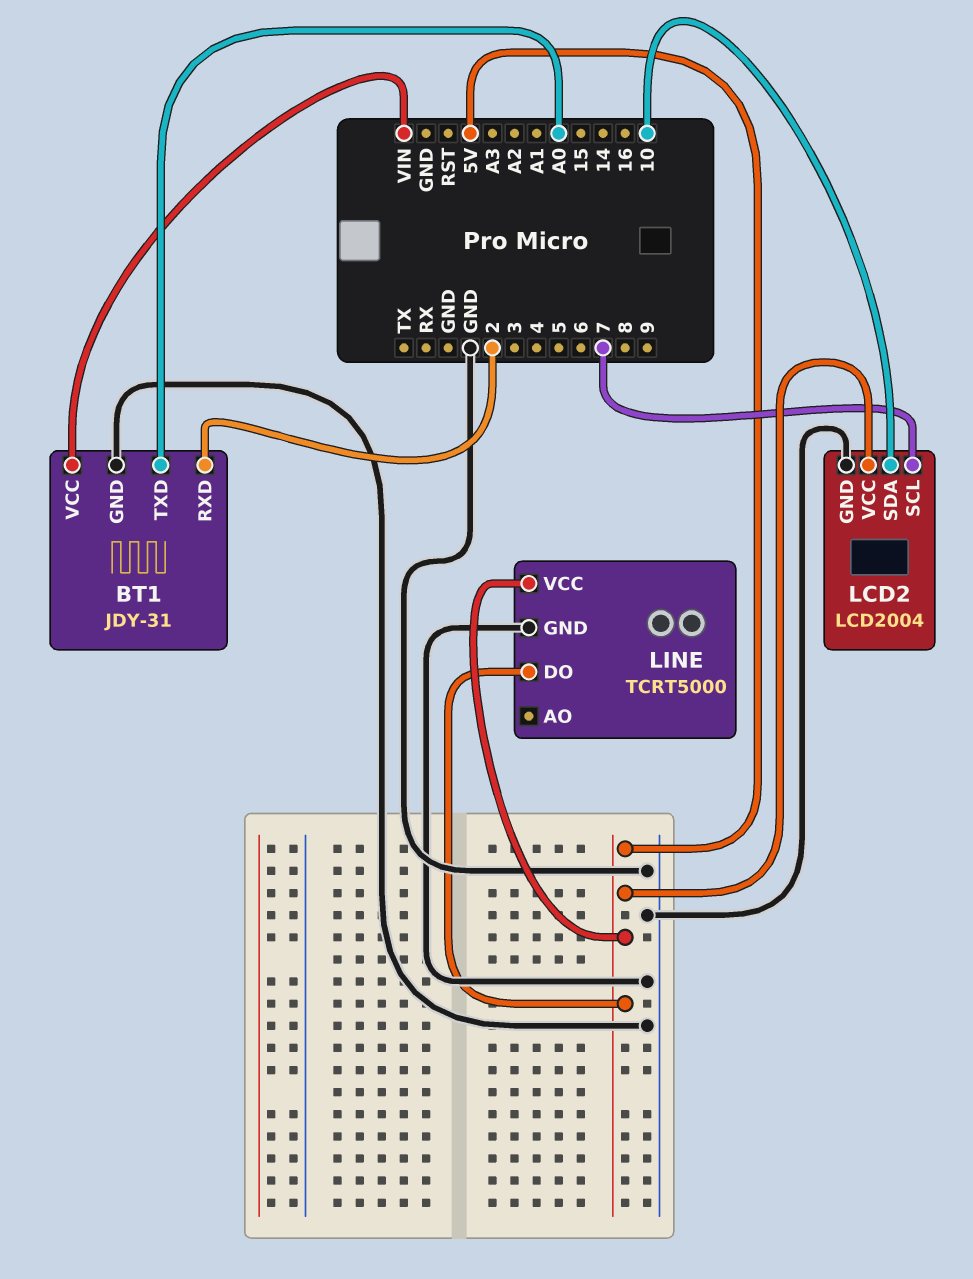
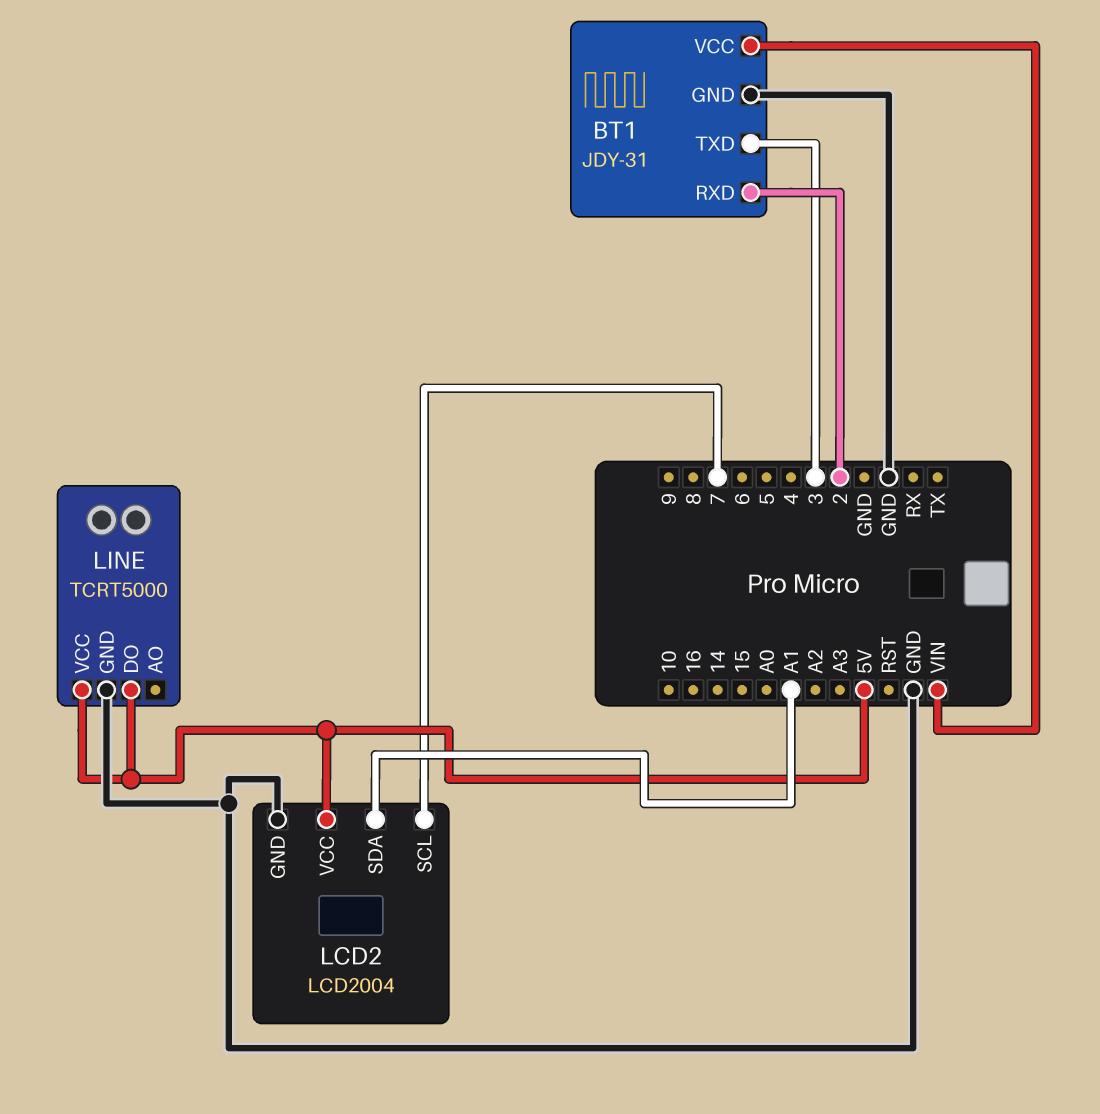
BT1 pin TXD: A0 -> 3
LCD2 pin SDA: 10 -> A1

